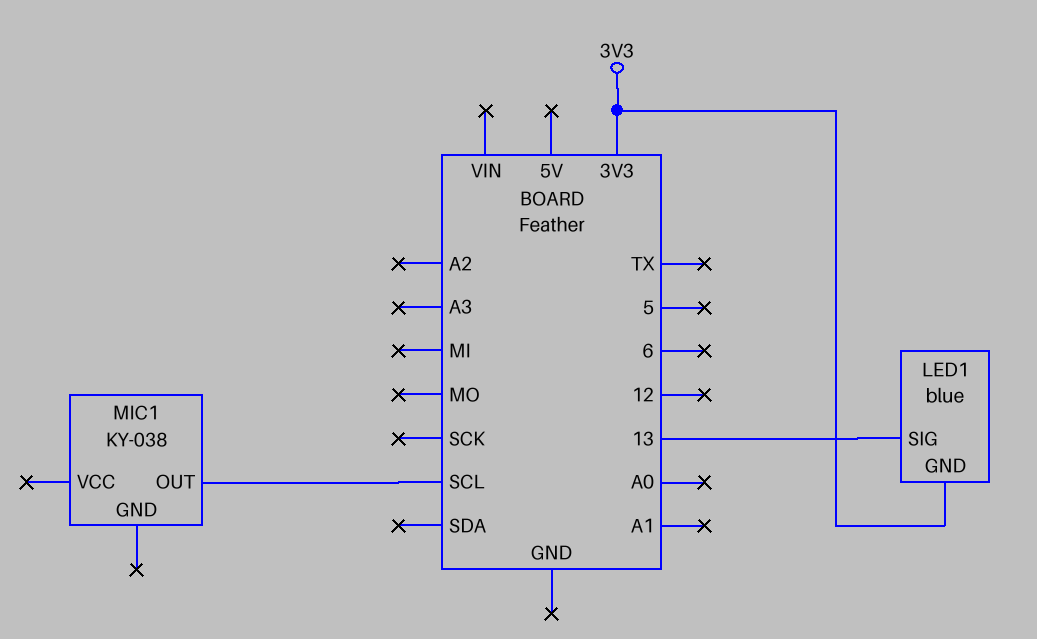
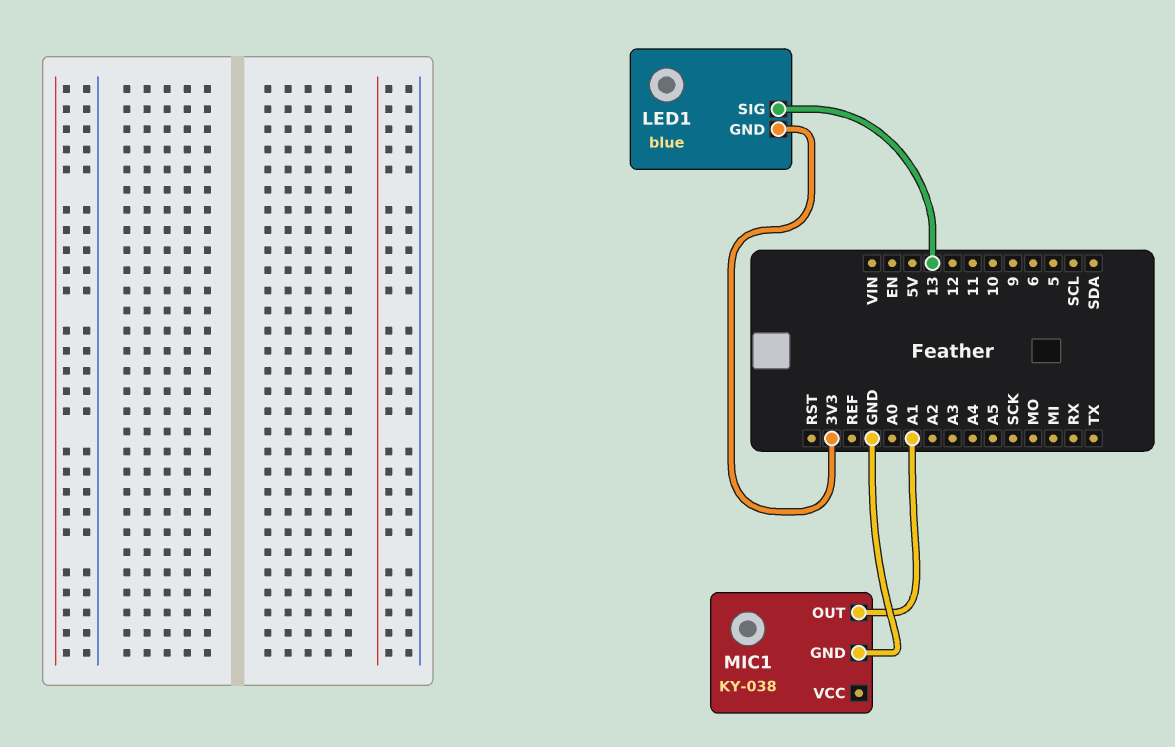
MIC1 pin GND: none -> GND
MIC1 pin OUT: SCL -> A1

